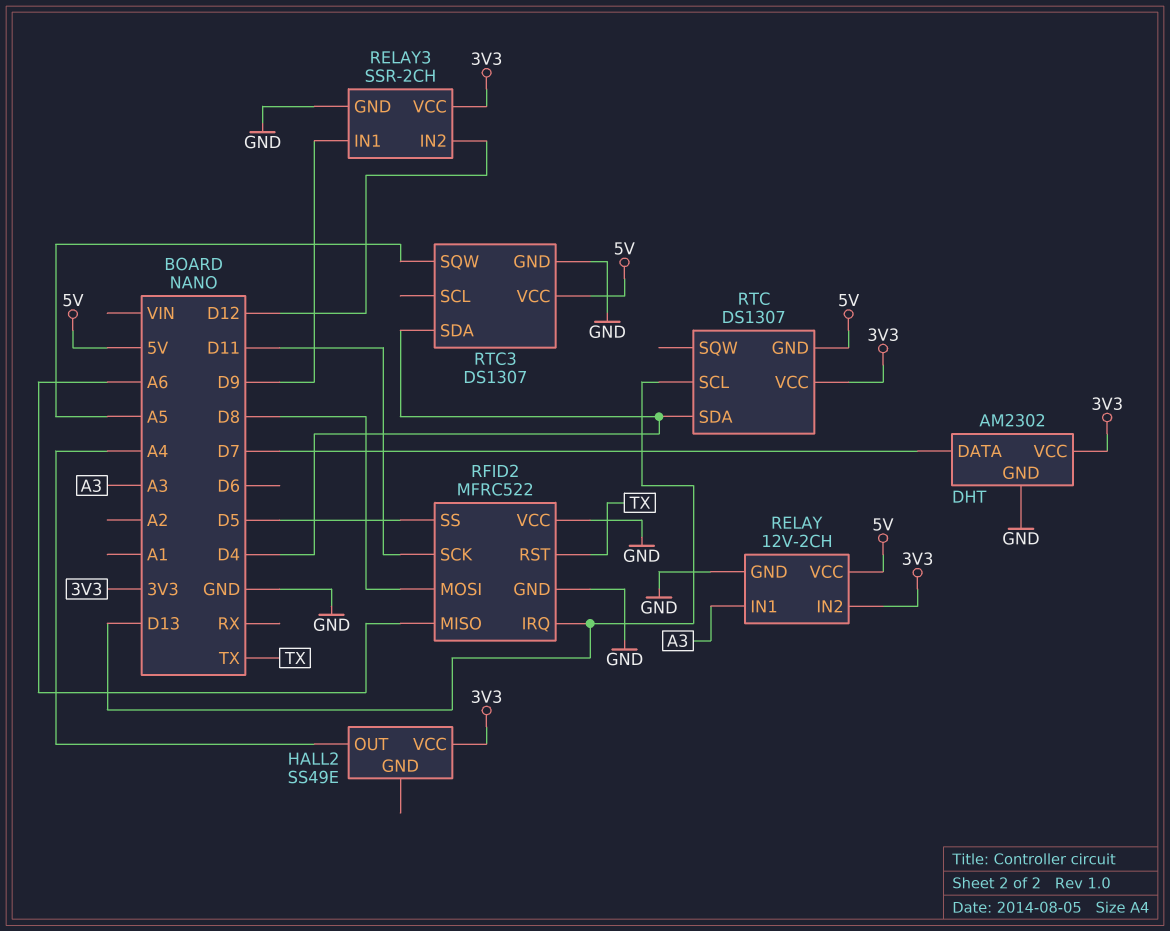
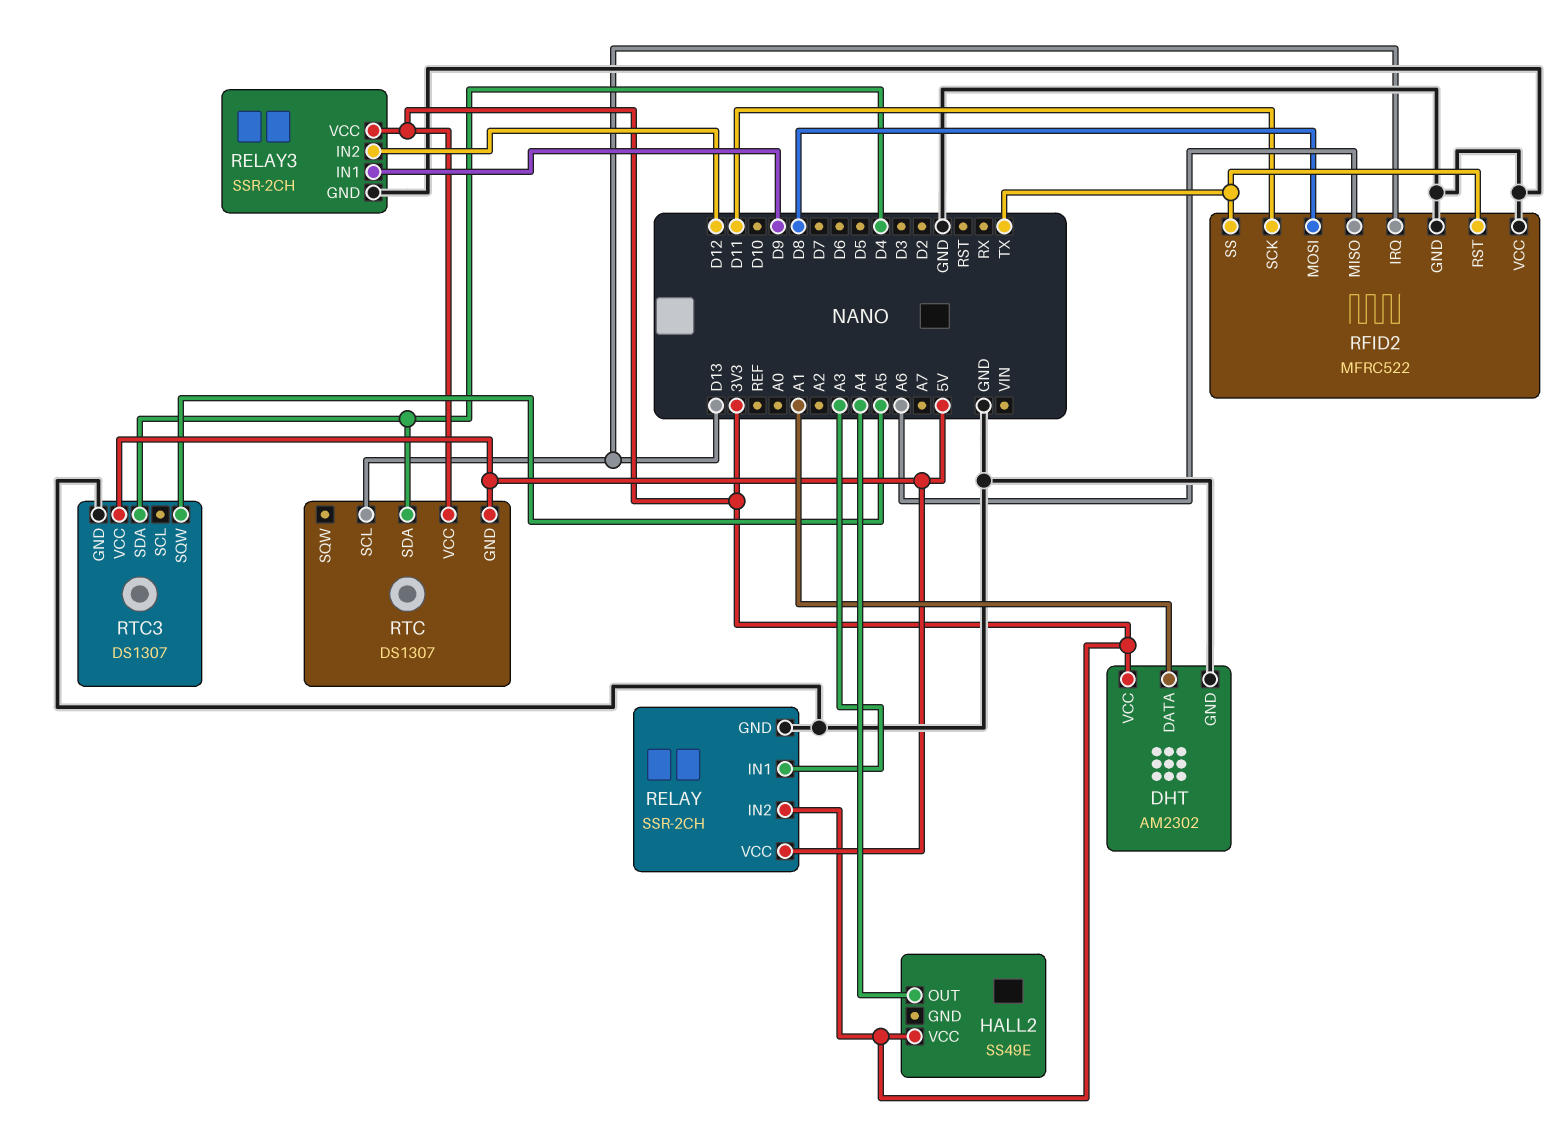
DHT pin DATA: D7 -> A1
RELAY: 12V-2CH -> SSR-2CH
RFID2 pin SS: D5 -> TX

